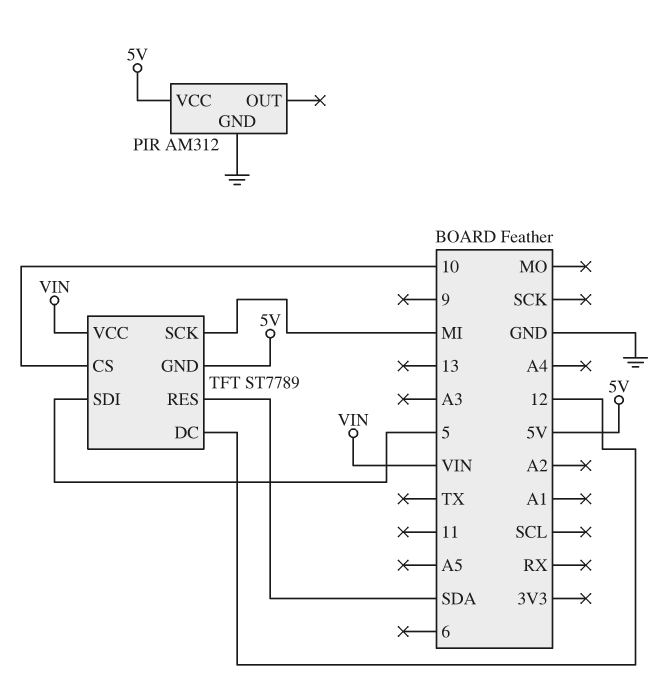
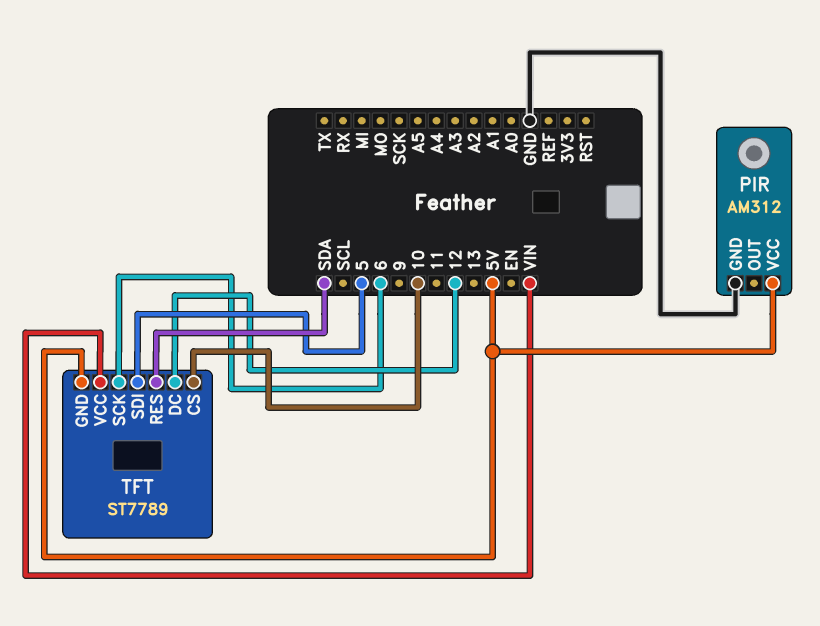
TFT pin SCK: MI -> 6

